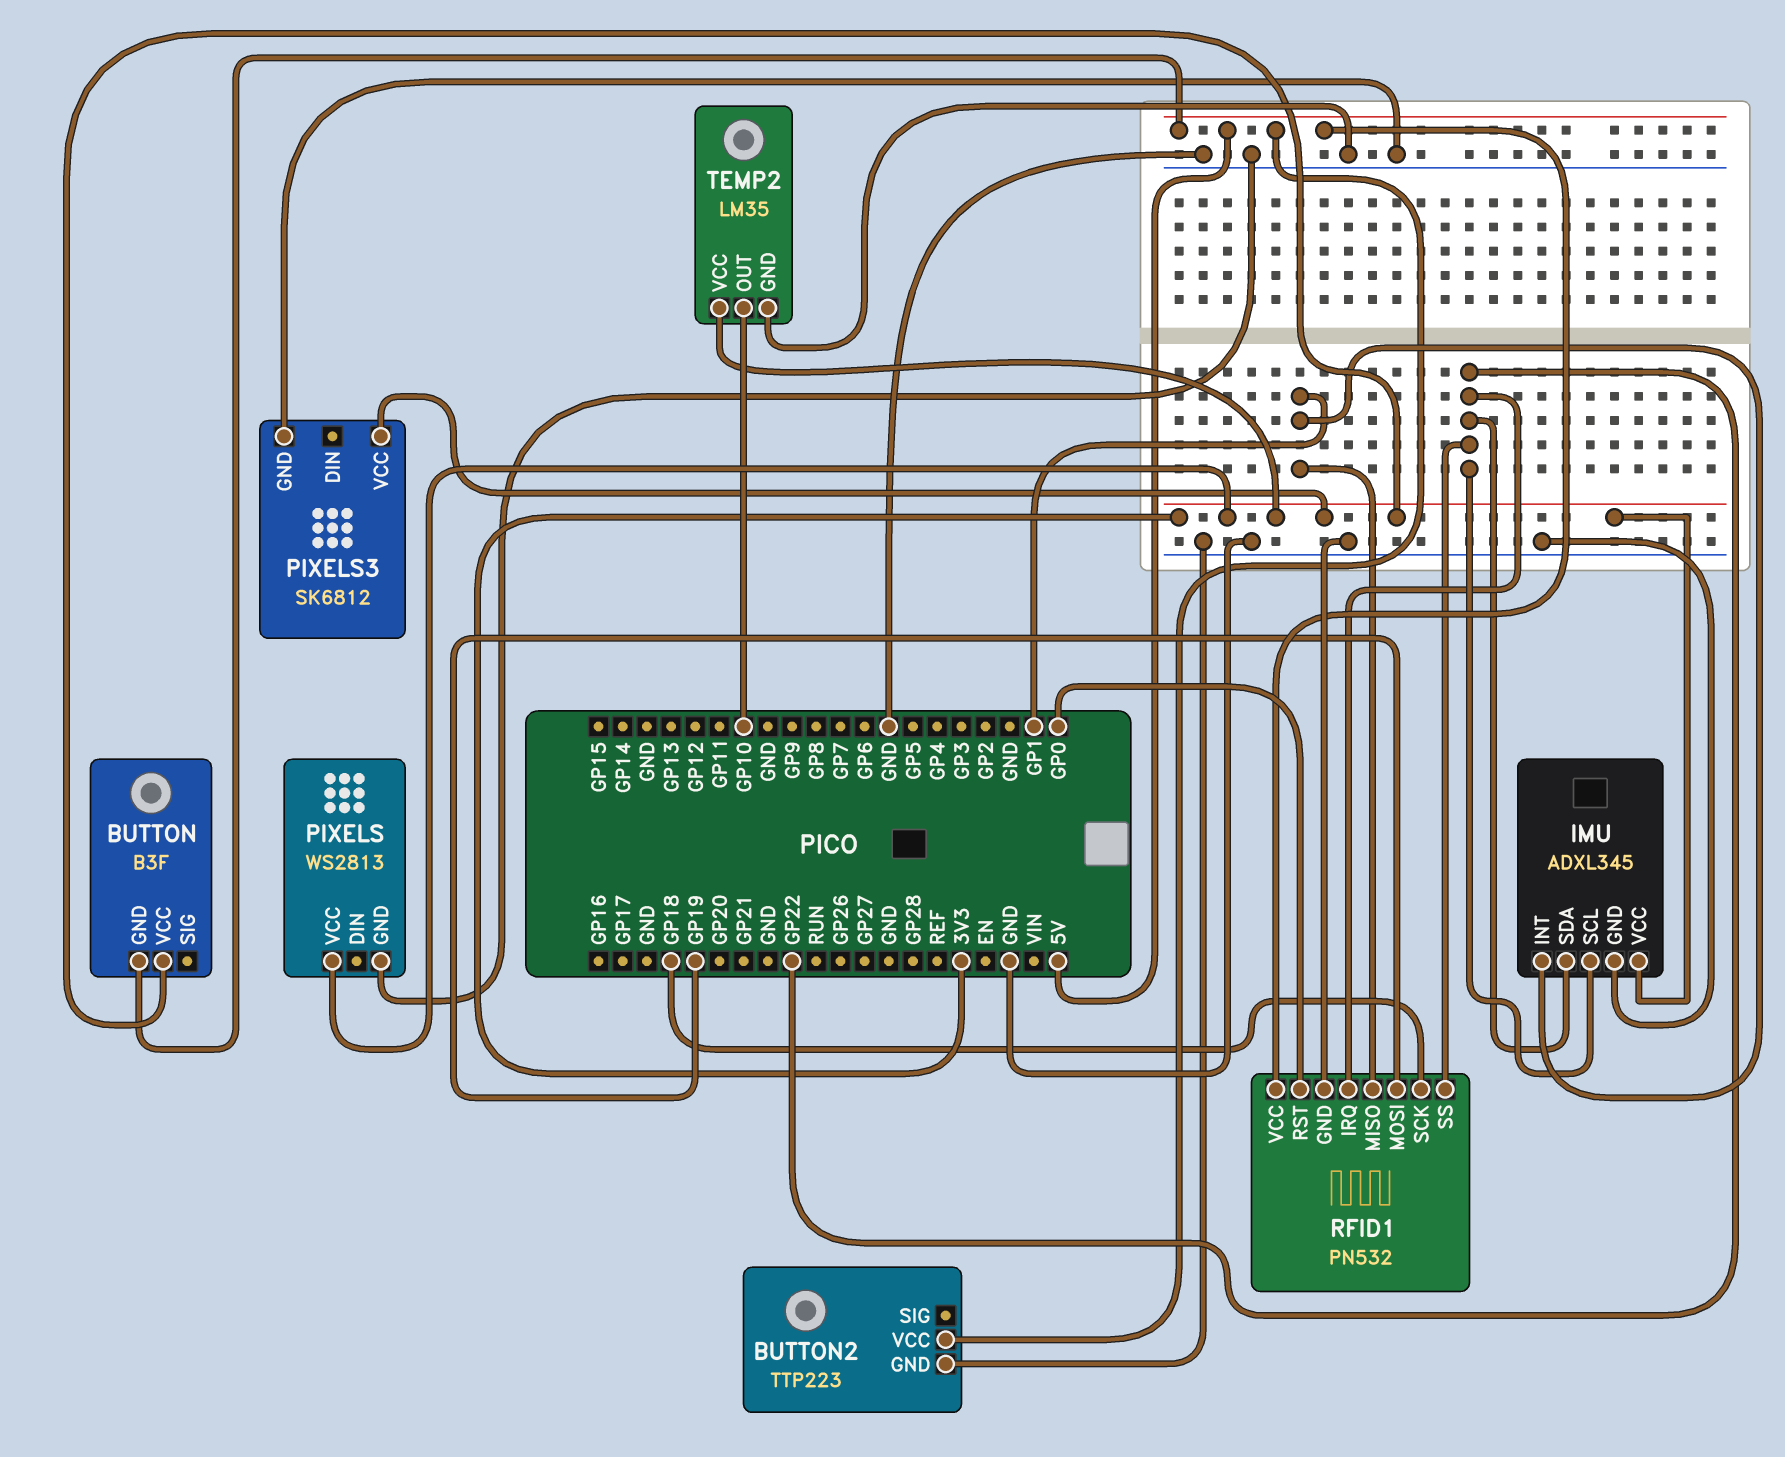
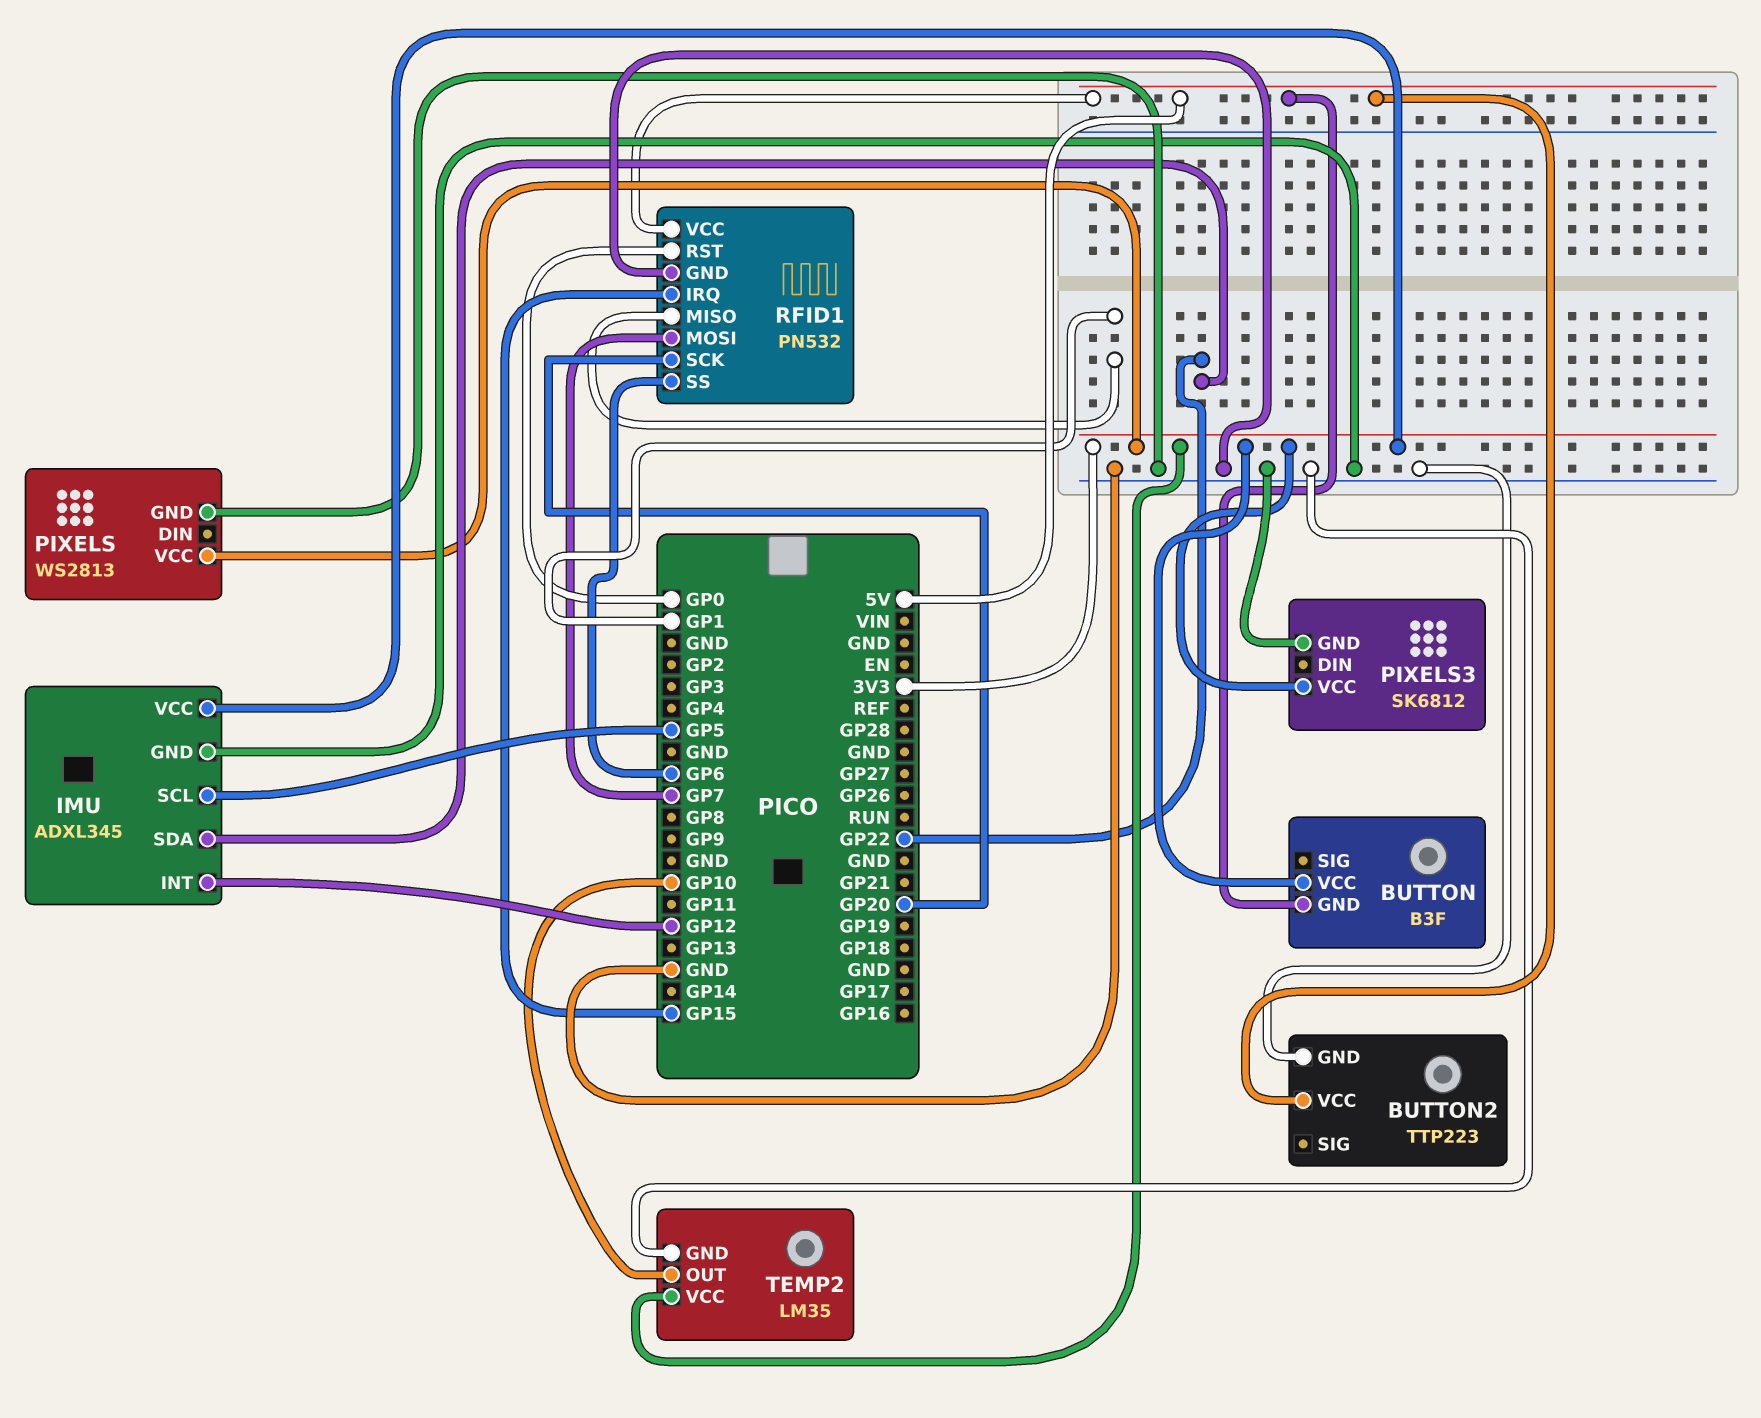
IMU pin INT: GP1 -> GP12
IMU pin SCL: GP22 -> GP5
RFID1 pin IRQ: GP22 -> GP15
RFID1 pin MOSI: GP19 -> GP7
RFID1 pin SCK: GP18 -> GP20
RFID1 pin SS: GP22 -> GP6

